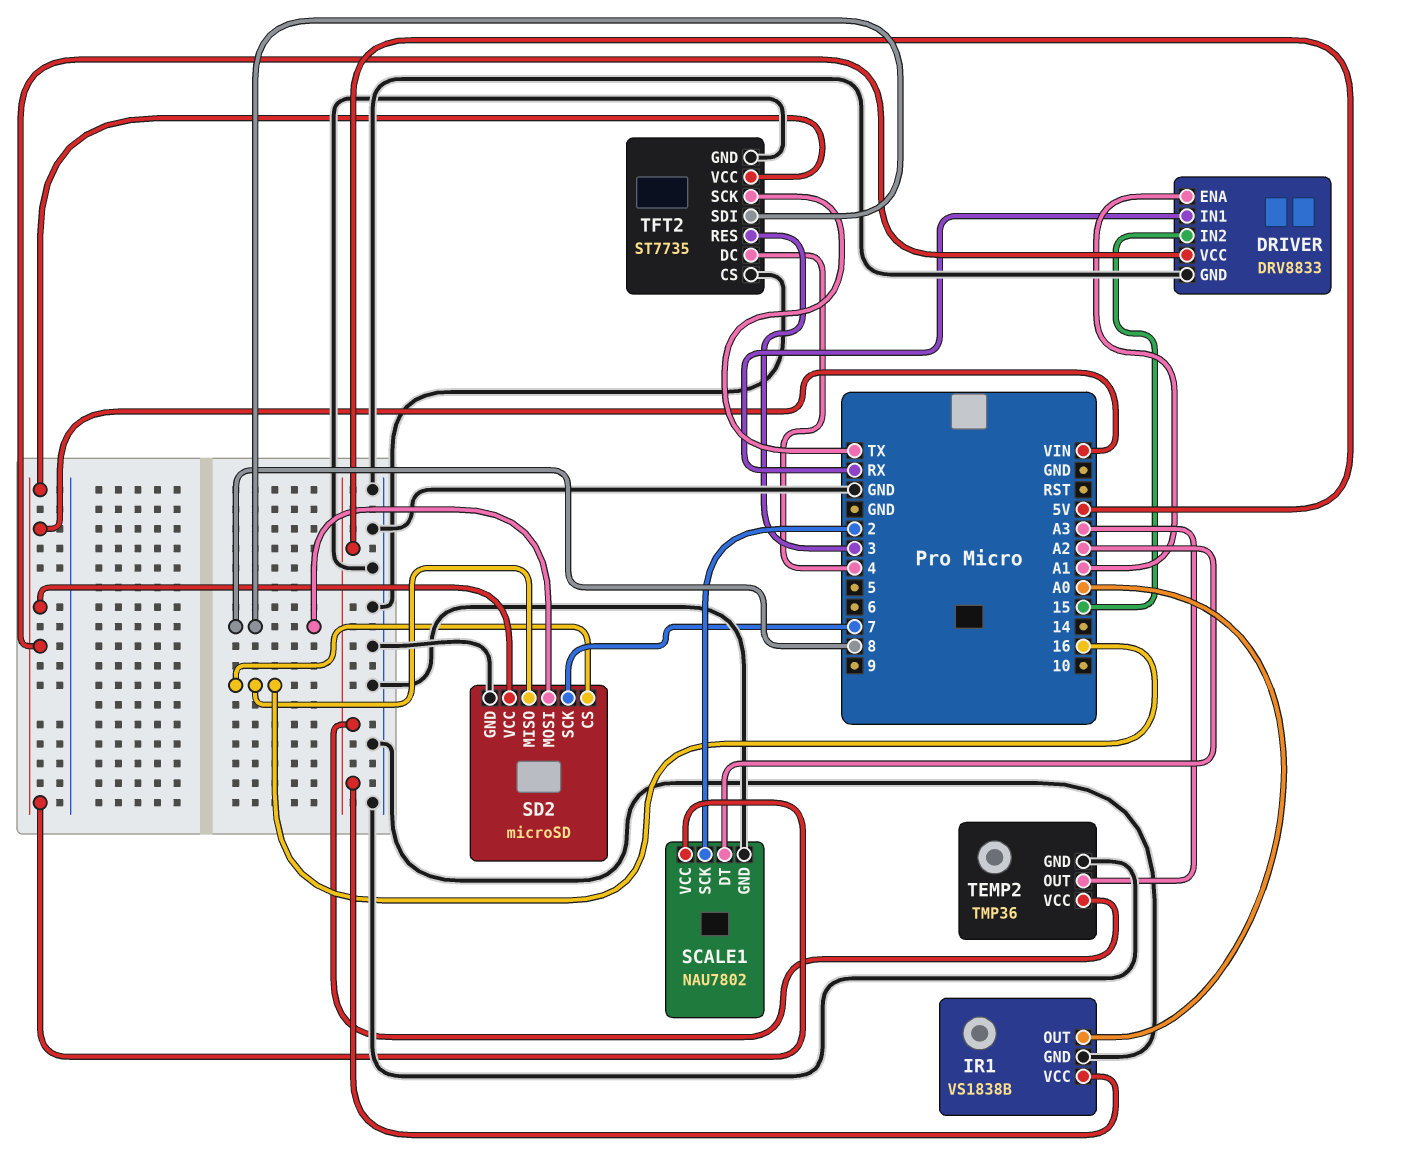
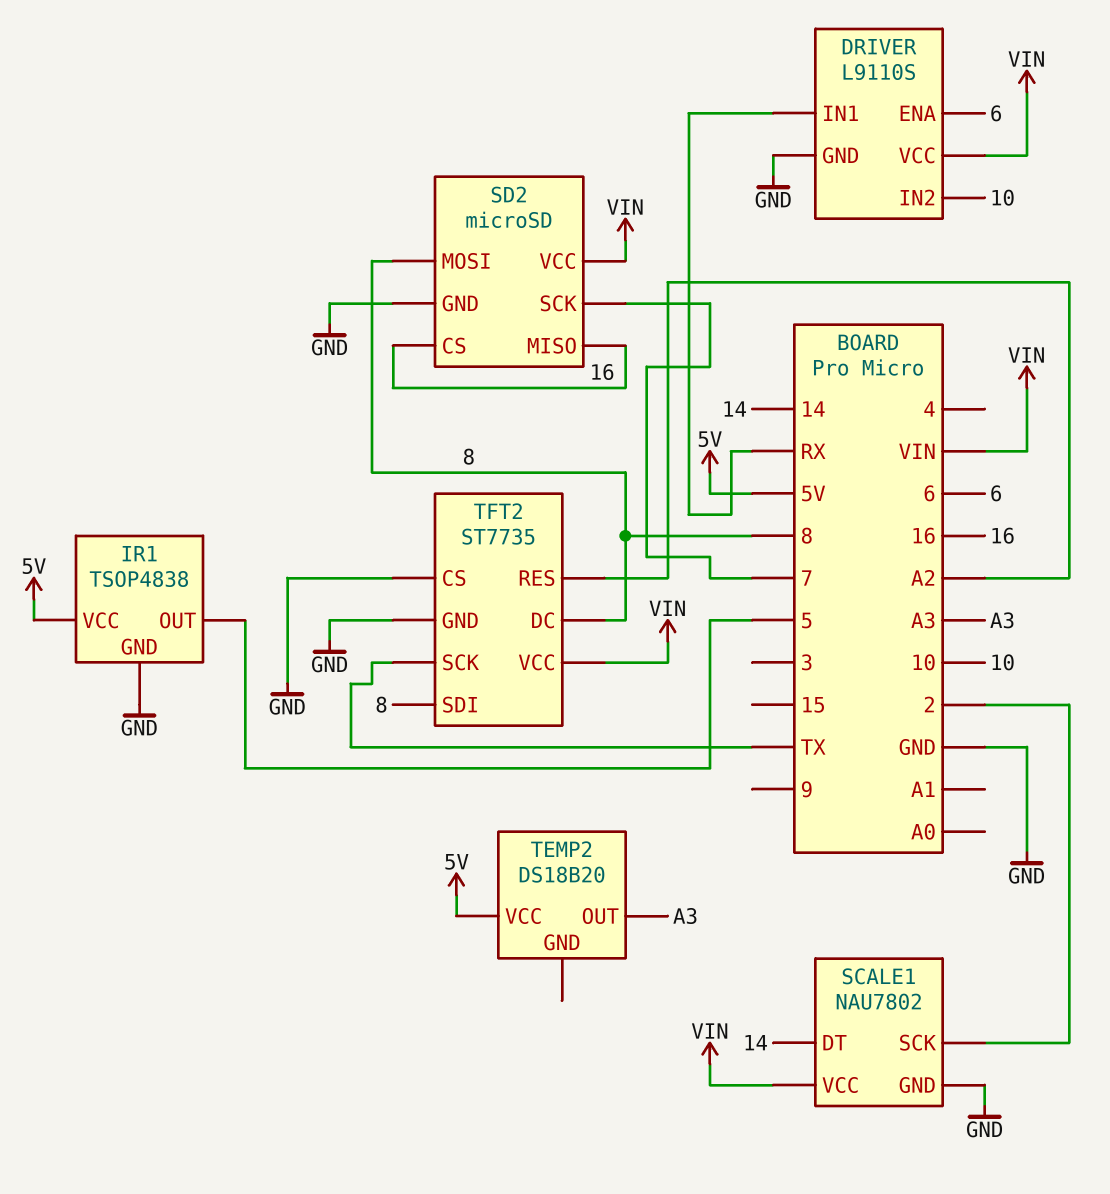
DRIVER: DRV8833 -> L9110S
DRIVER pin ENA: A1 -> 6
DRIVER pin IN2: 15 -> 10
IR1: VS1838B -> TSOP4838
IR1 pin OUT: A0 -> 5
SCALE1 pin DT: A2 -> 14
TEMP2: TMP36 -> DS18B20
TEMP2 pin GND: GND -> none
TFT2 pin DC: 4 -> 8
TFT2 pin RES: 3 -> A2

